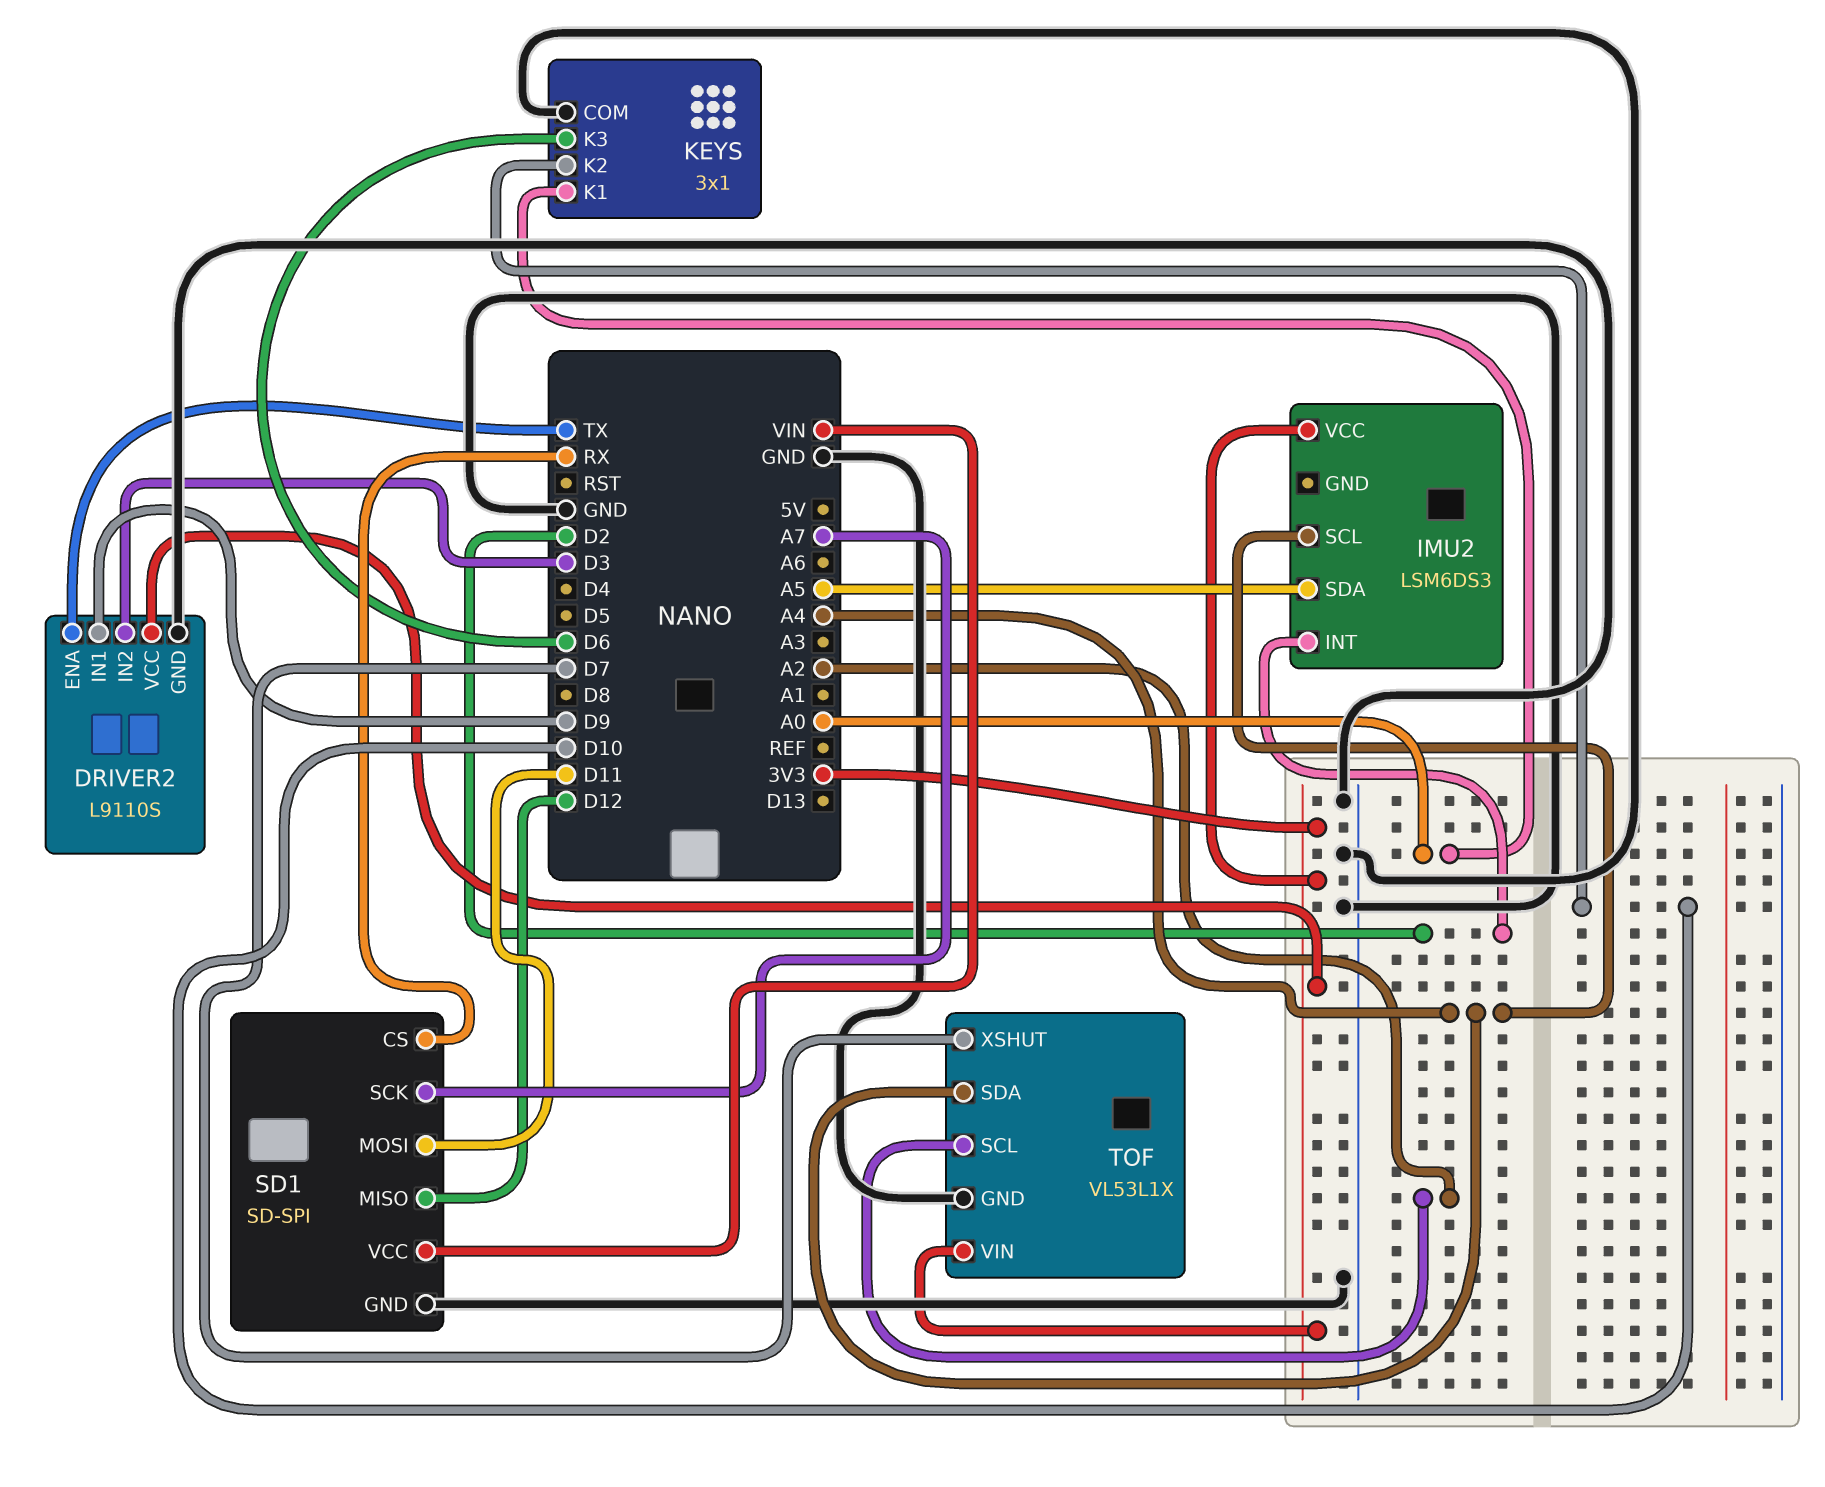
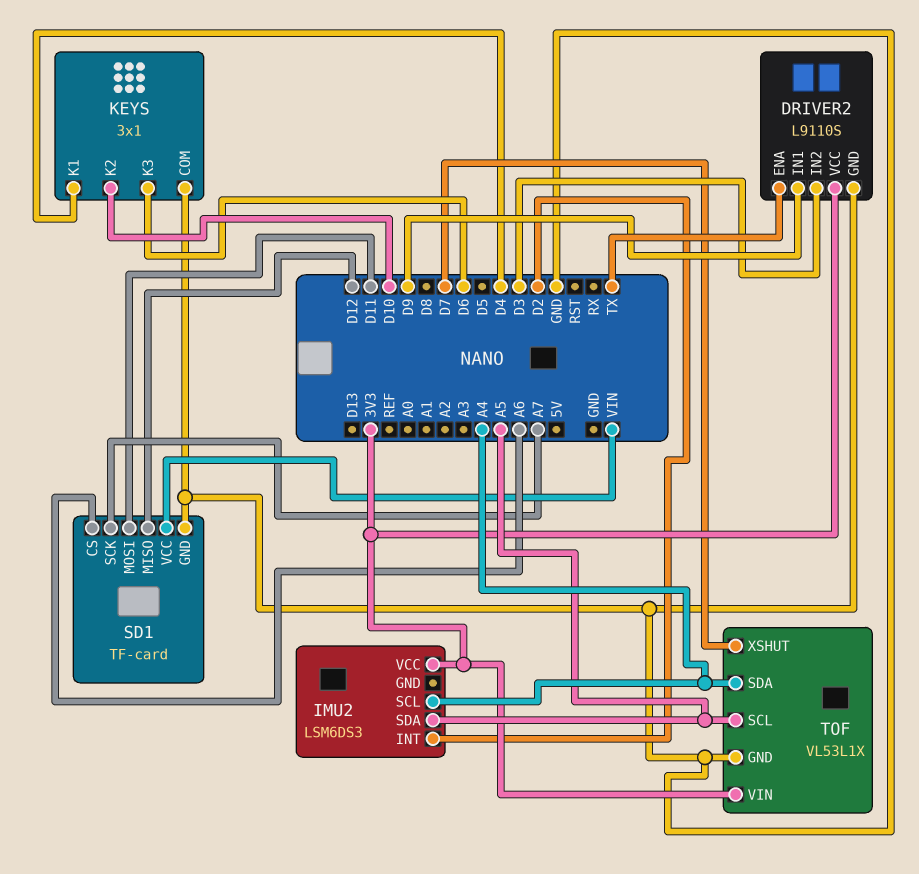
KEYS pin K1: A0 -> D4
SD1: SD-SPI -> TF-card
SD1 pin CS: RX -> A6
TOF pin SCL: A2 -> A5

